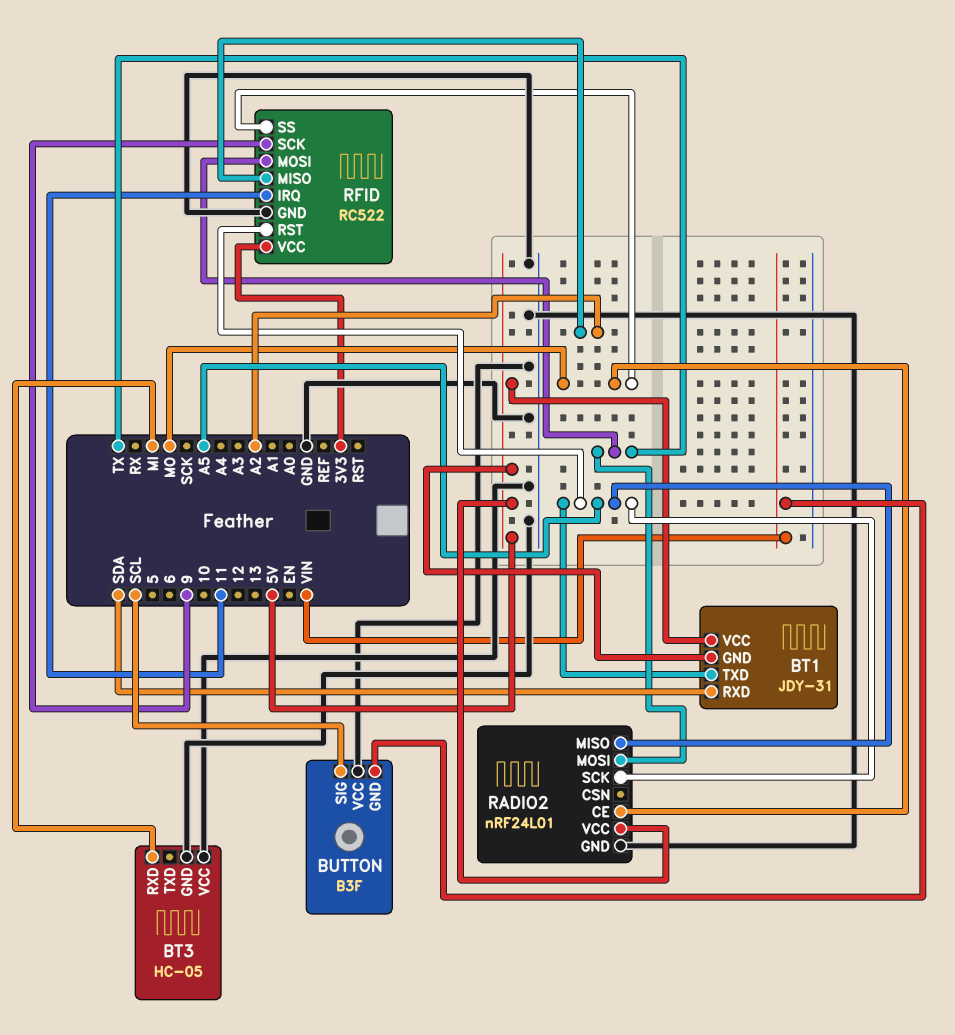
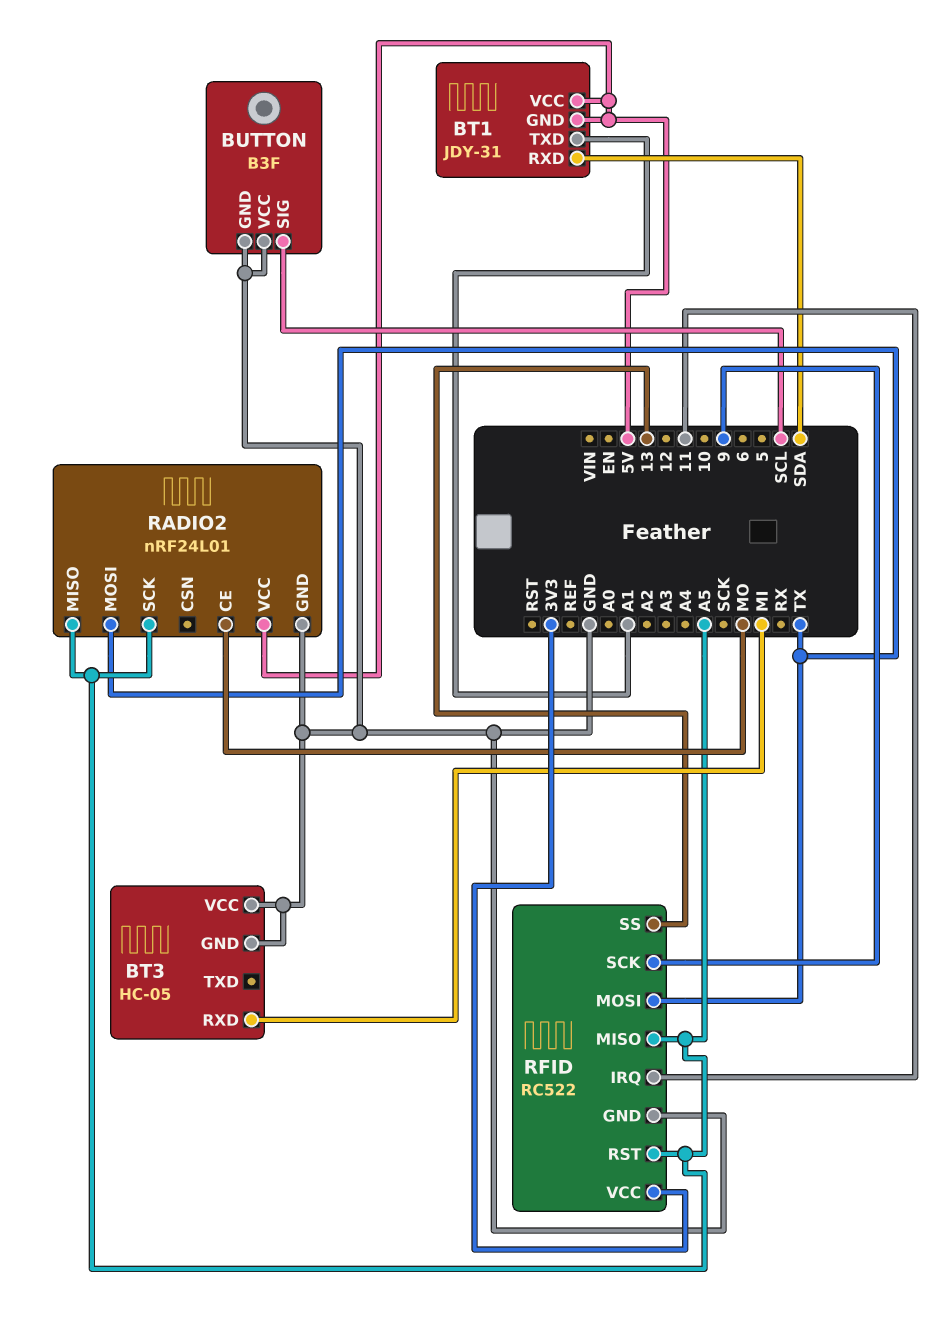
BT1 pin TXD: A5 -> A1
BUTTON pin GND: VIN -> GND
RFID pin MISO: A2 -> A5
RFID pin SS: MO -> 13

